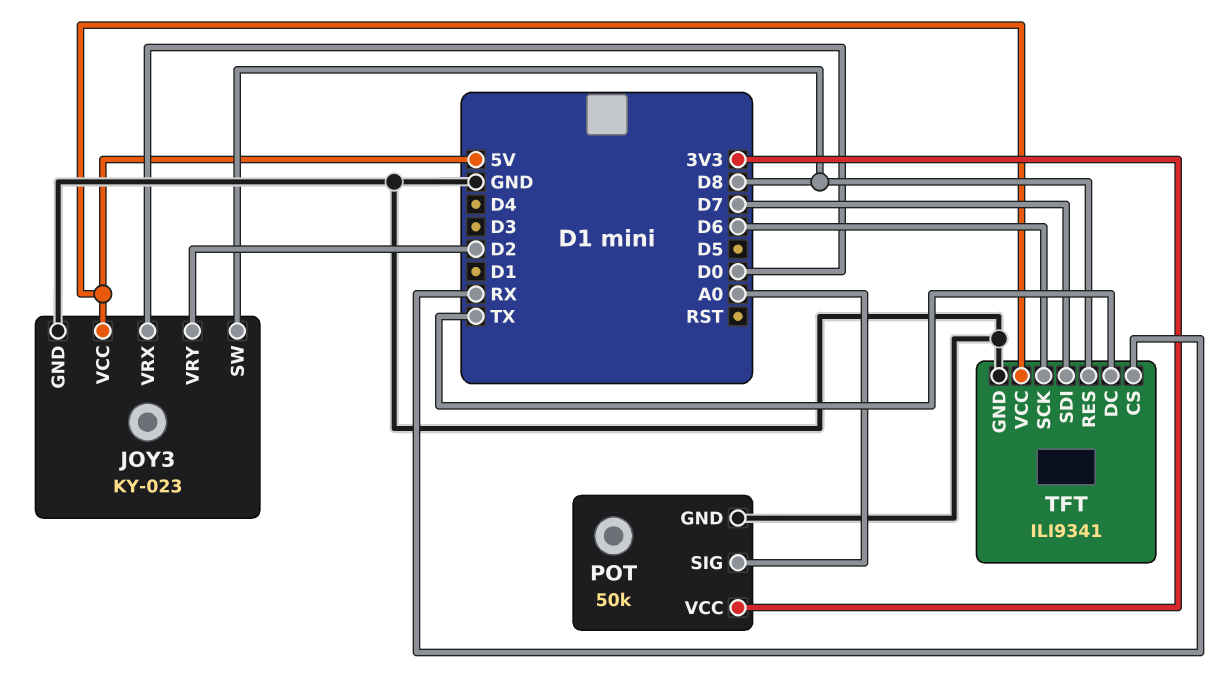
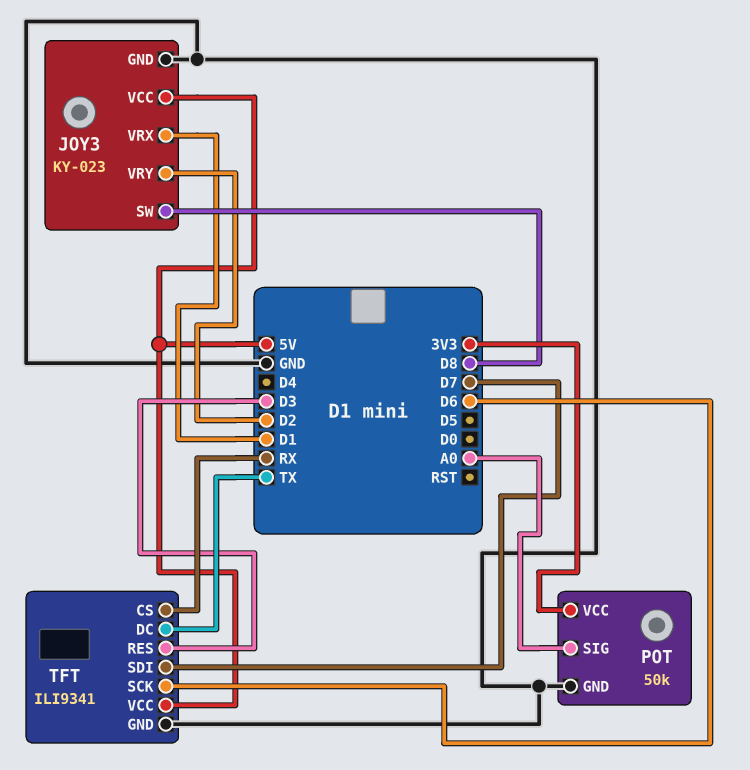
JOY3 pin VRX: D0 -> D1
TFT pin RES: D8 -> D3

